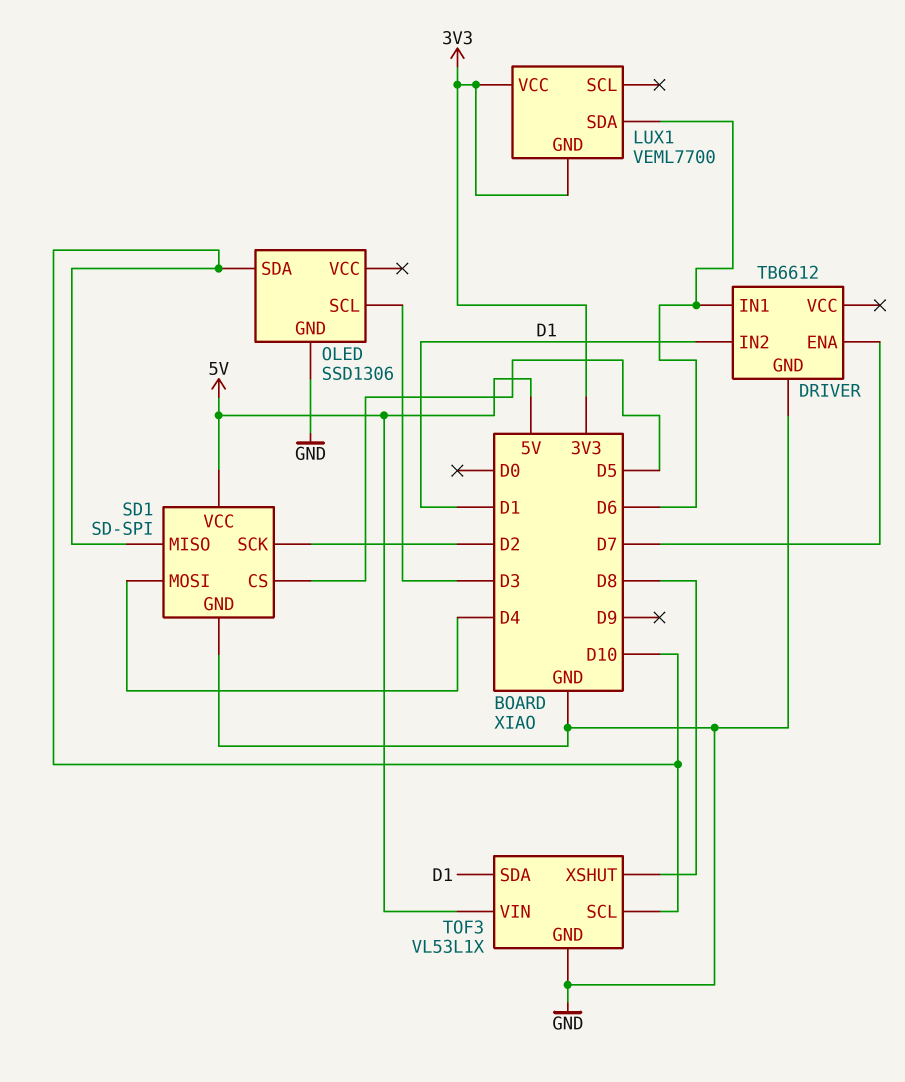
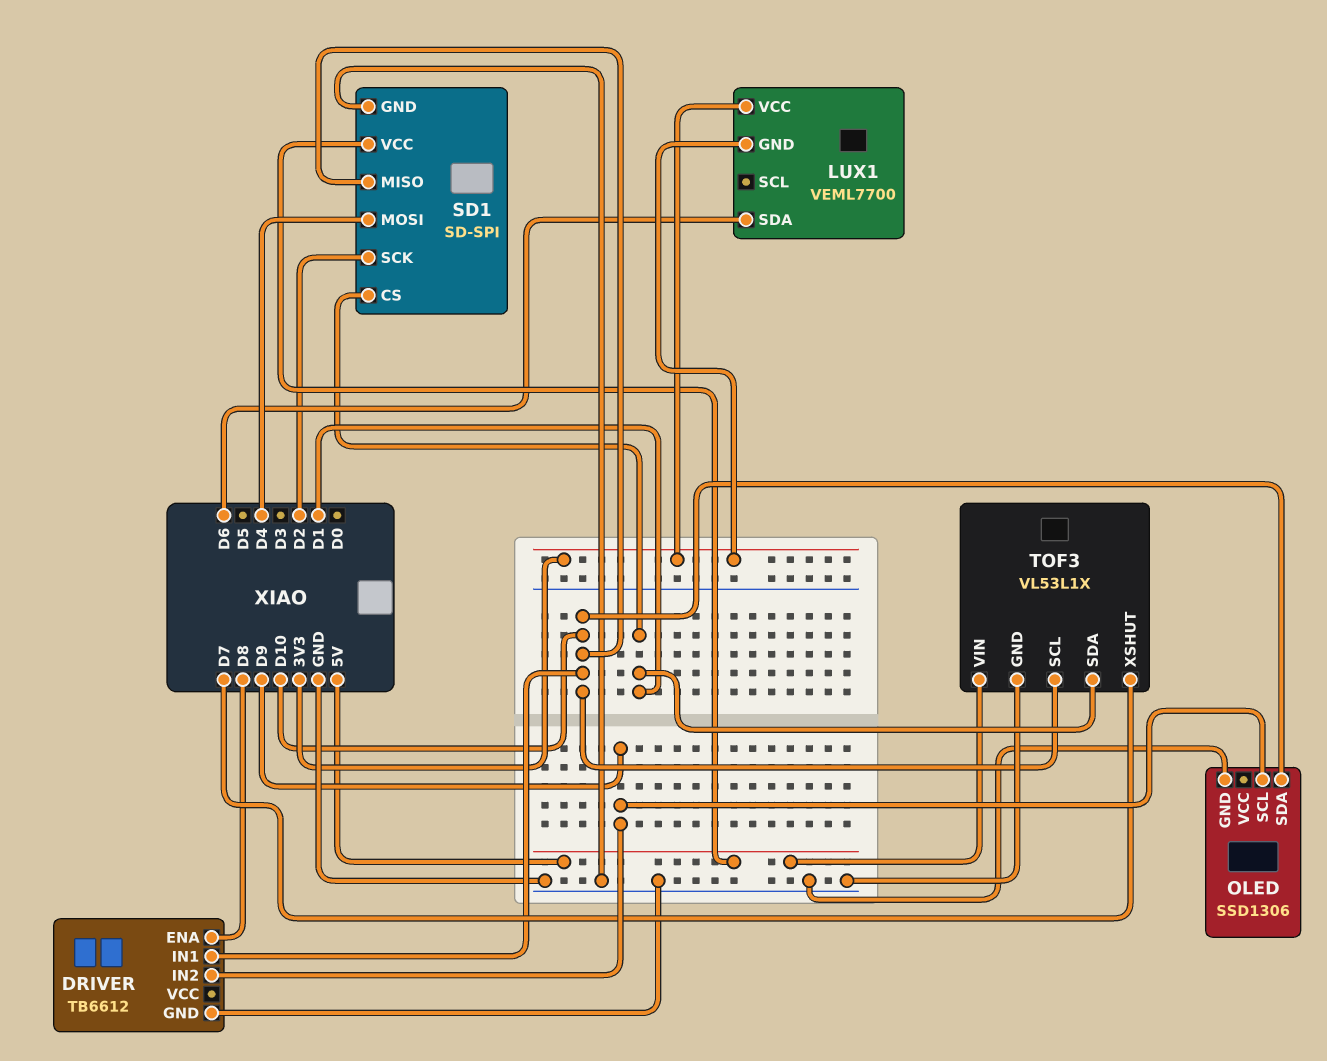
DRIVER pin ENA: D7 -> D8
DRIVER pin IN1: D6 -> D10
DRIVER pin IN2: D1 -> D9
OLED pin SCL: D3 -> D9
SD1 pin CS: D5 -> D1
TOF3 pin XSHUT: D8 -> D7

